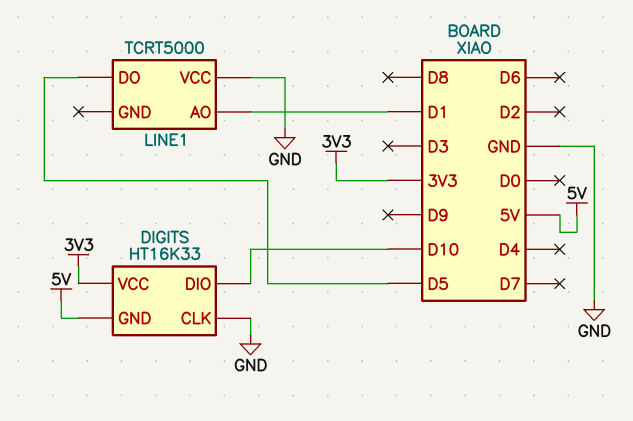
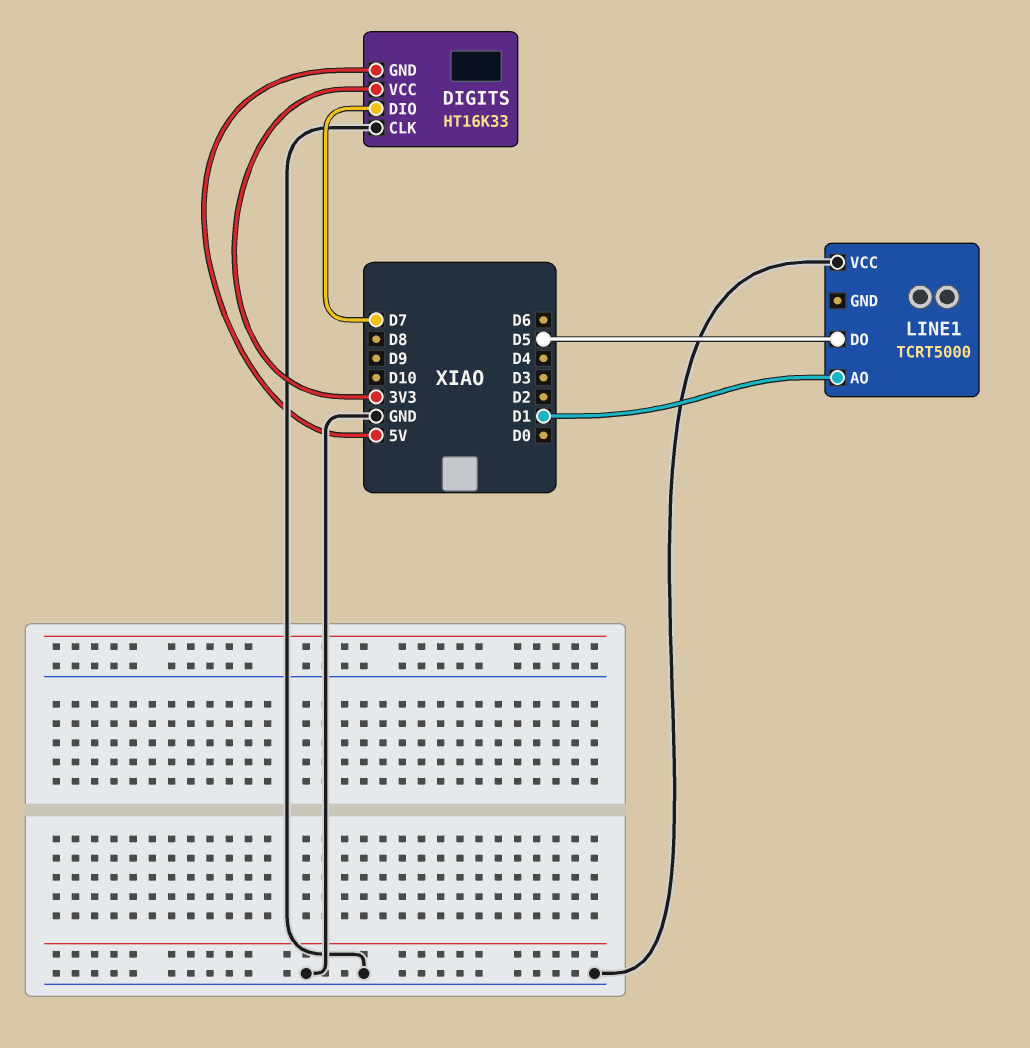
DIGITS pin DIO: D10 -> D7

